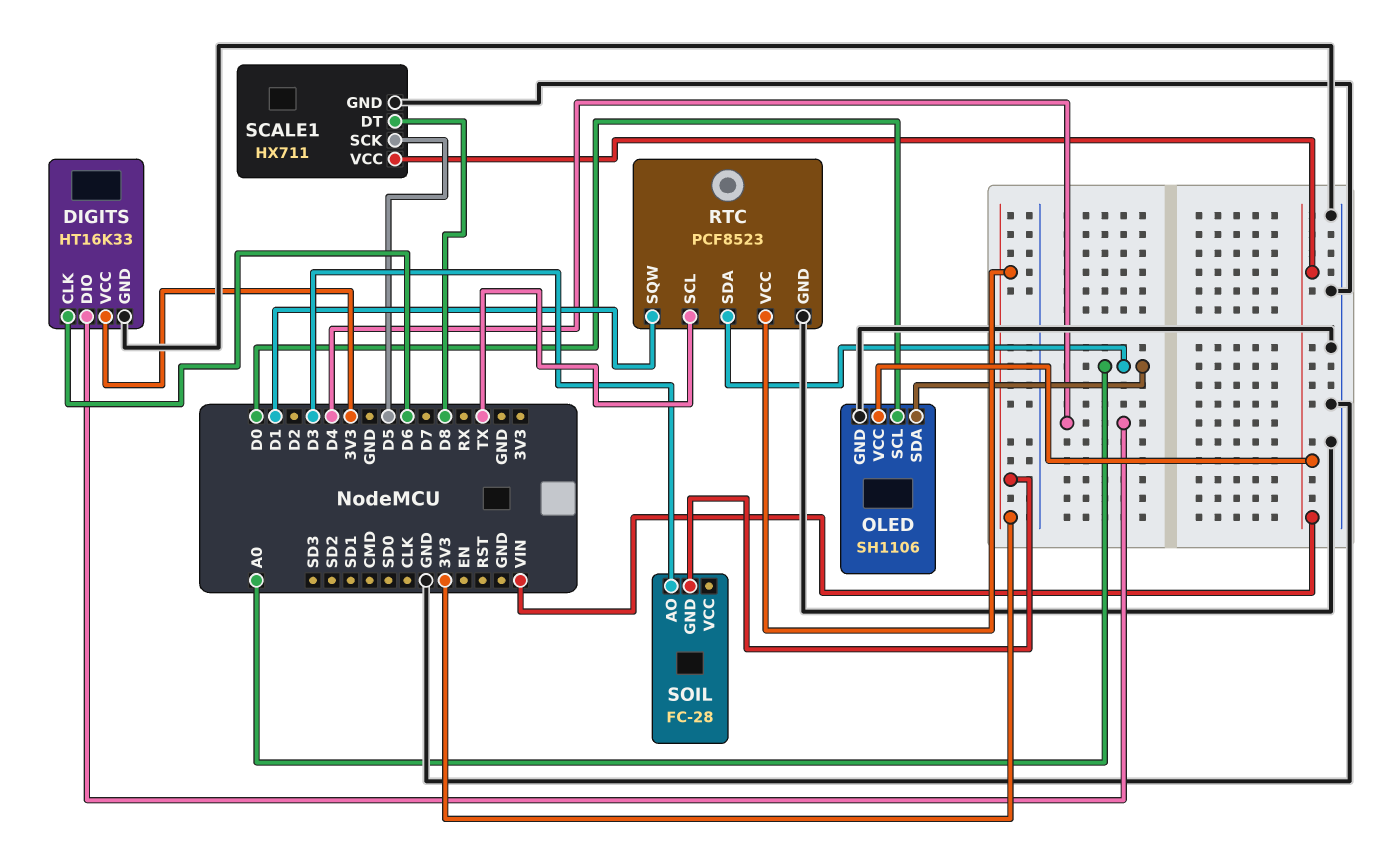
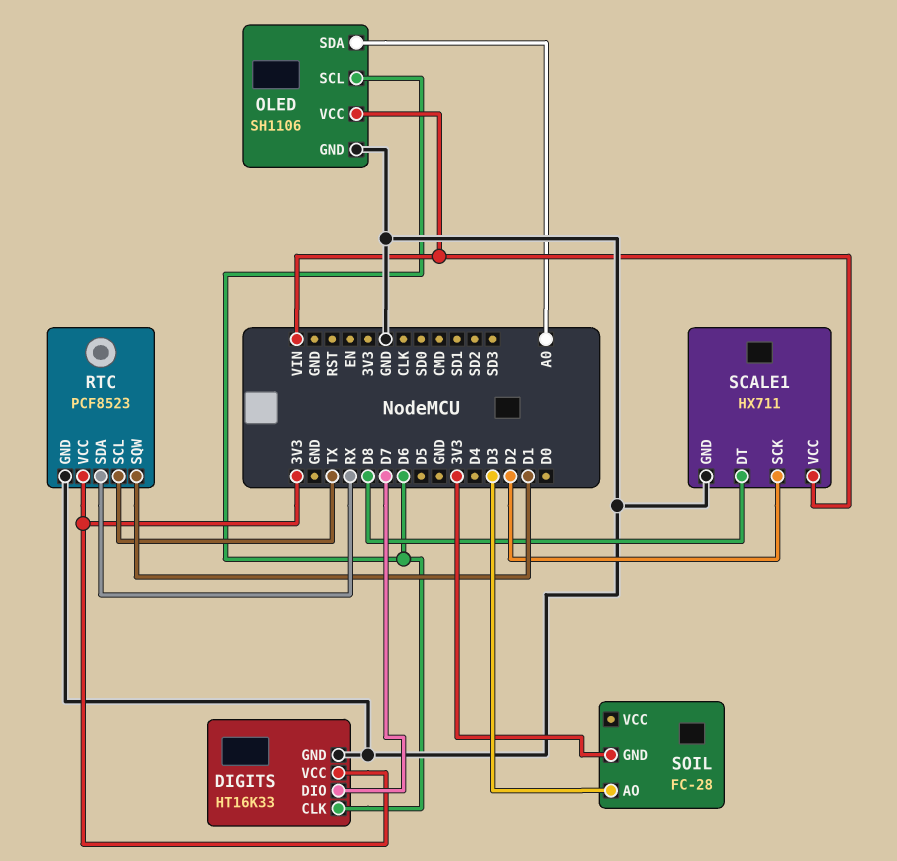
DIGITS pin DIO: D4 -> D7
OLED pin SCL: D0 -> D6
RTC pin SDA: A0 -> RX
SCALE1 pin SCK: D5 -> D2

